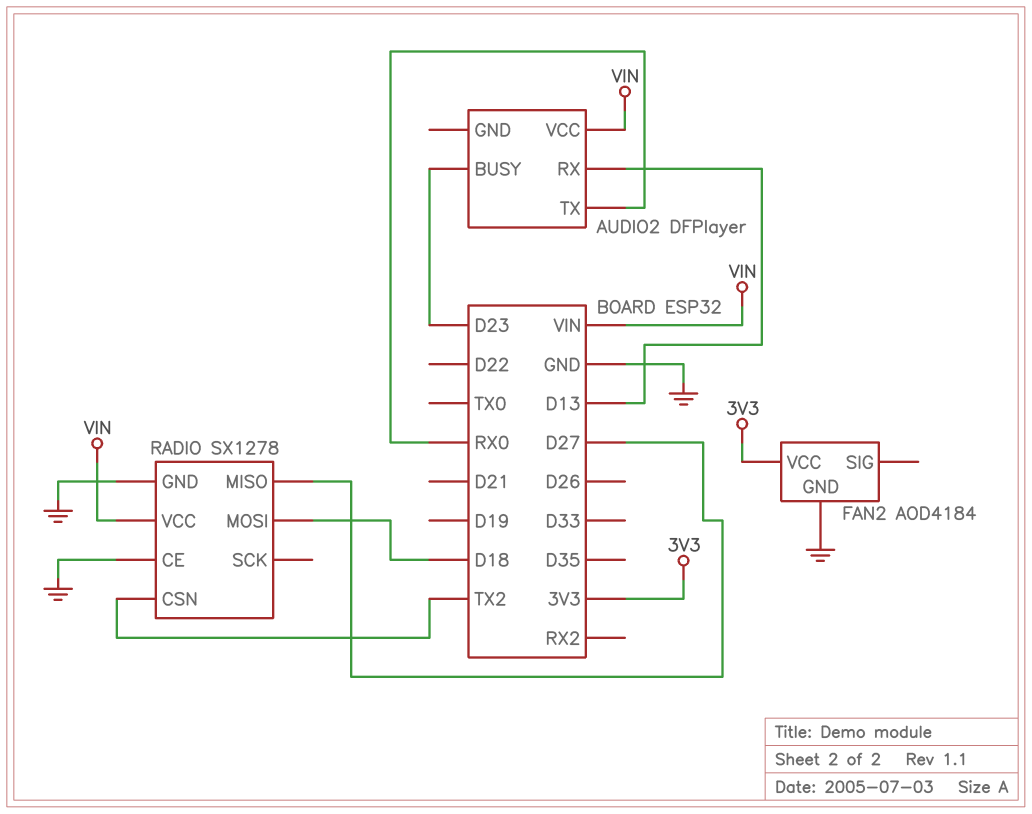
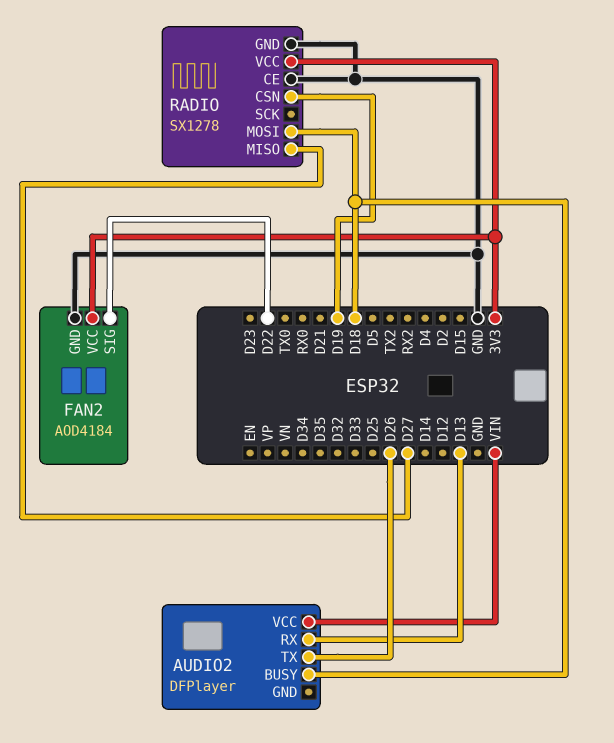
AUDIO2 pin BUSY: D23 -> D18
AUDIO2 pin TX: RX0 -> D26
FAN2 pin SIG: none -> D22
RADIO pin CSN: TX2 -> D19
RADIO pin VCC: VIN -> 3V3

